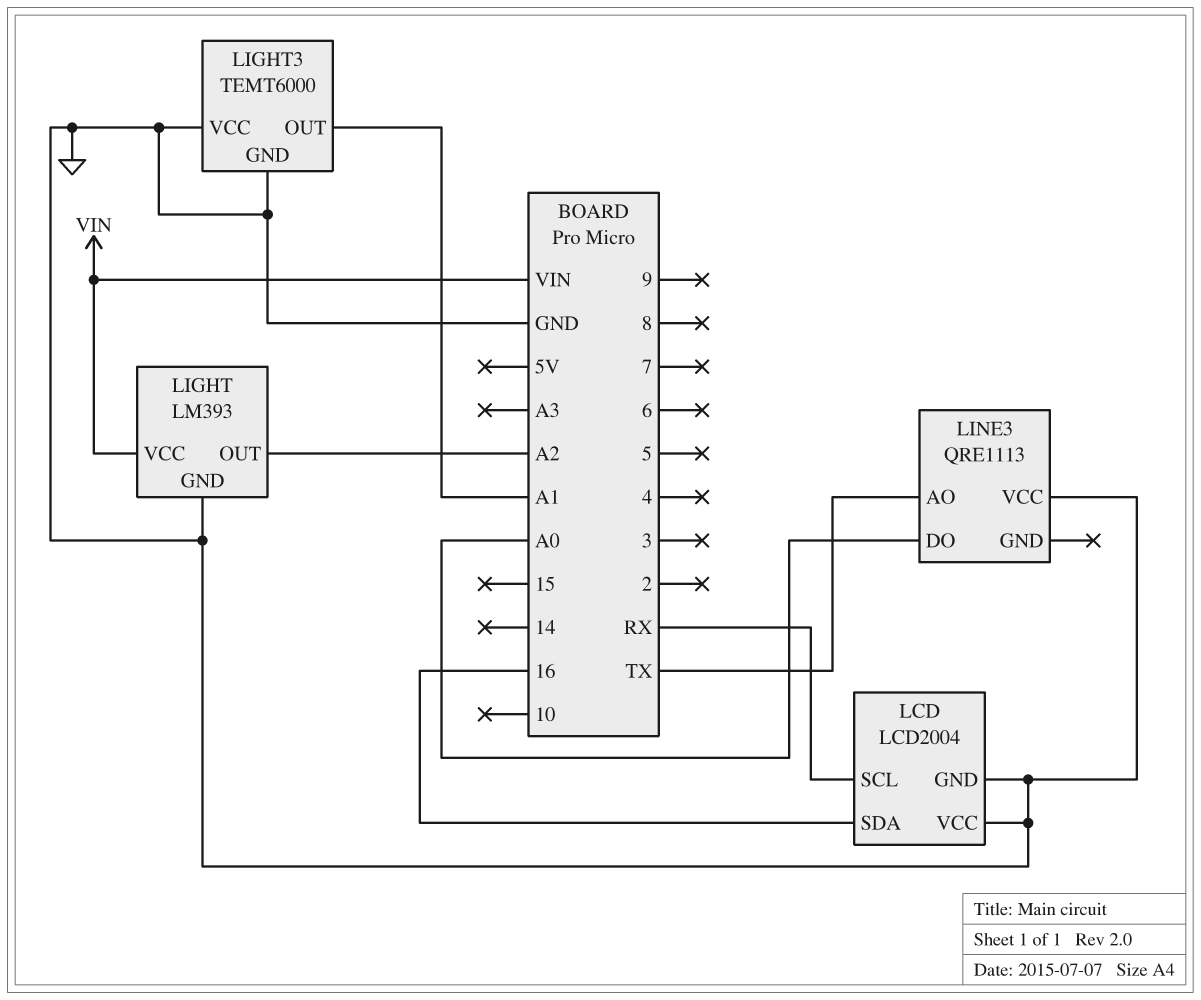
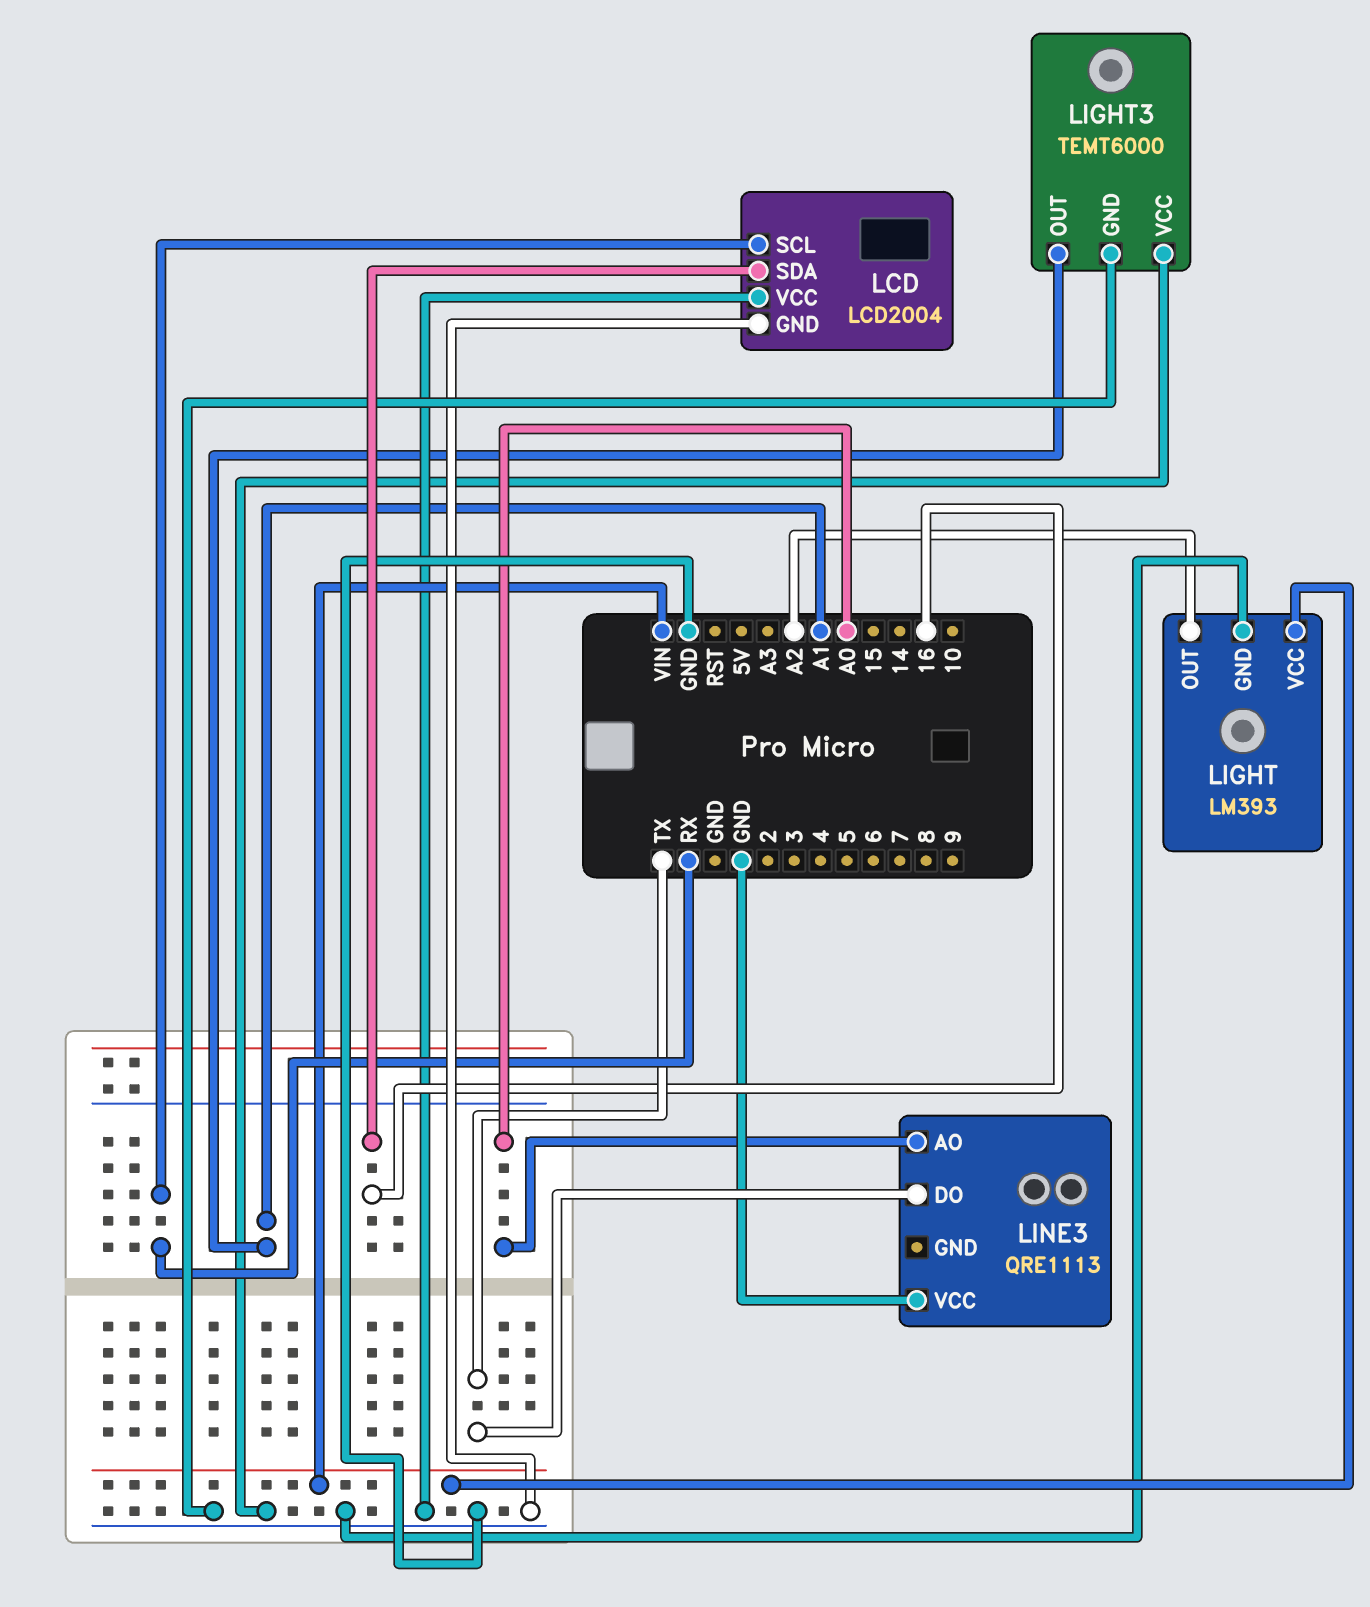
LINE3 pin AO: TX -> A0
LINE3 pin DO: A0 -> TX

